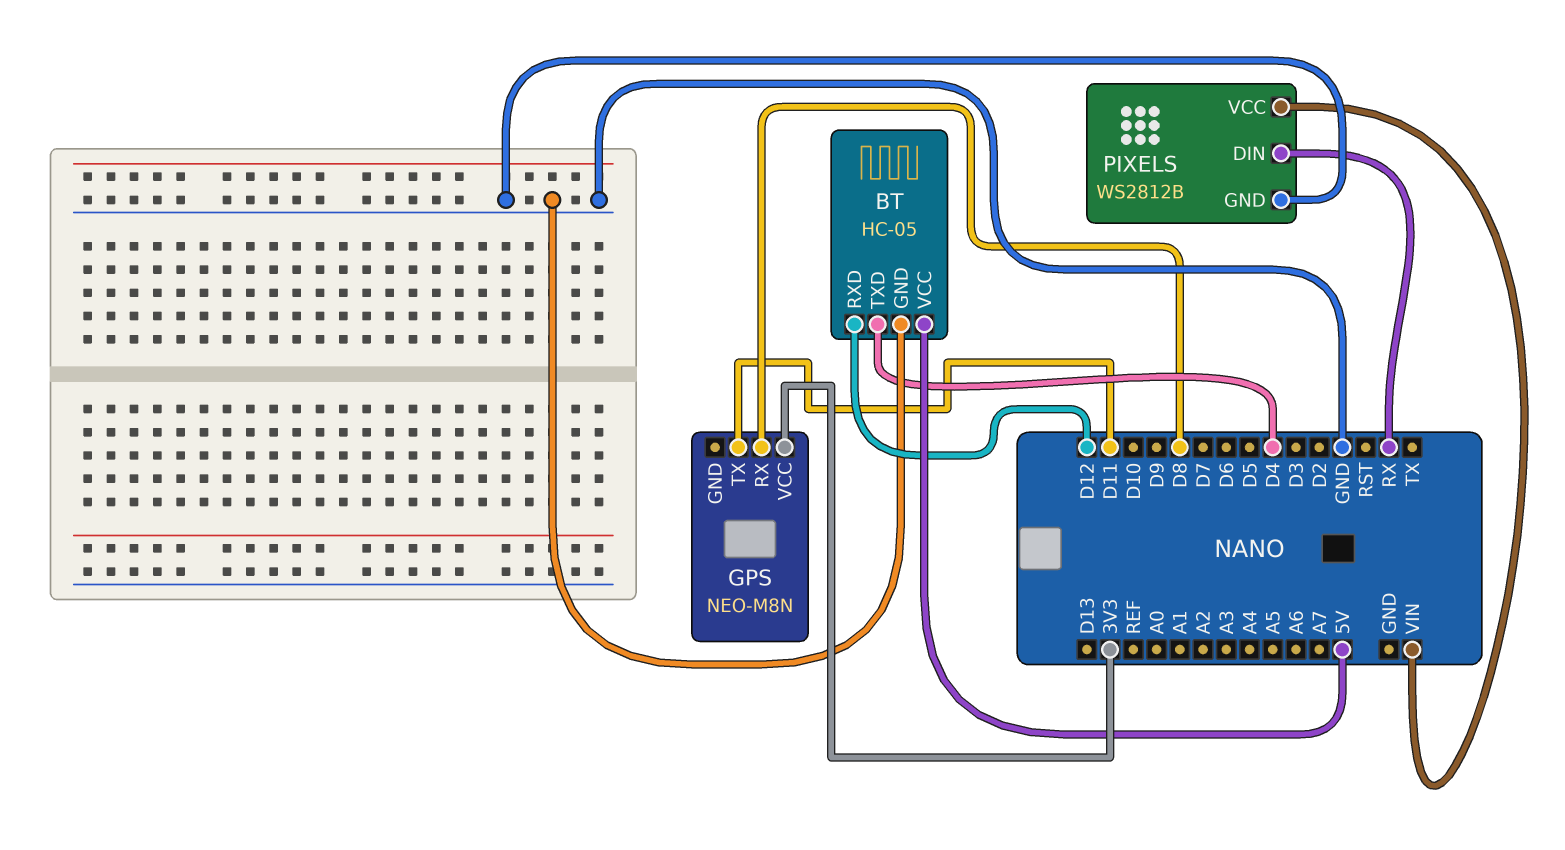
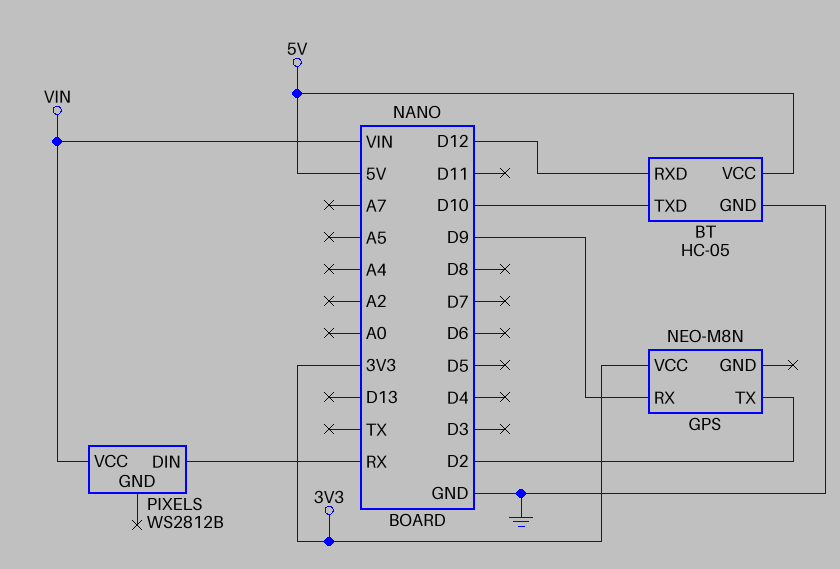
BT pin TXD: D4 -> D10
GPS pin RX: D8 -> D9
GPS pin TX: D11 -> D2
PIXELS pin GND: GND -> none

